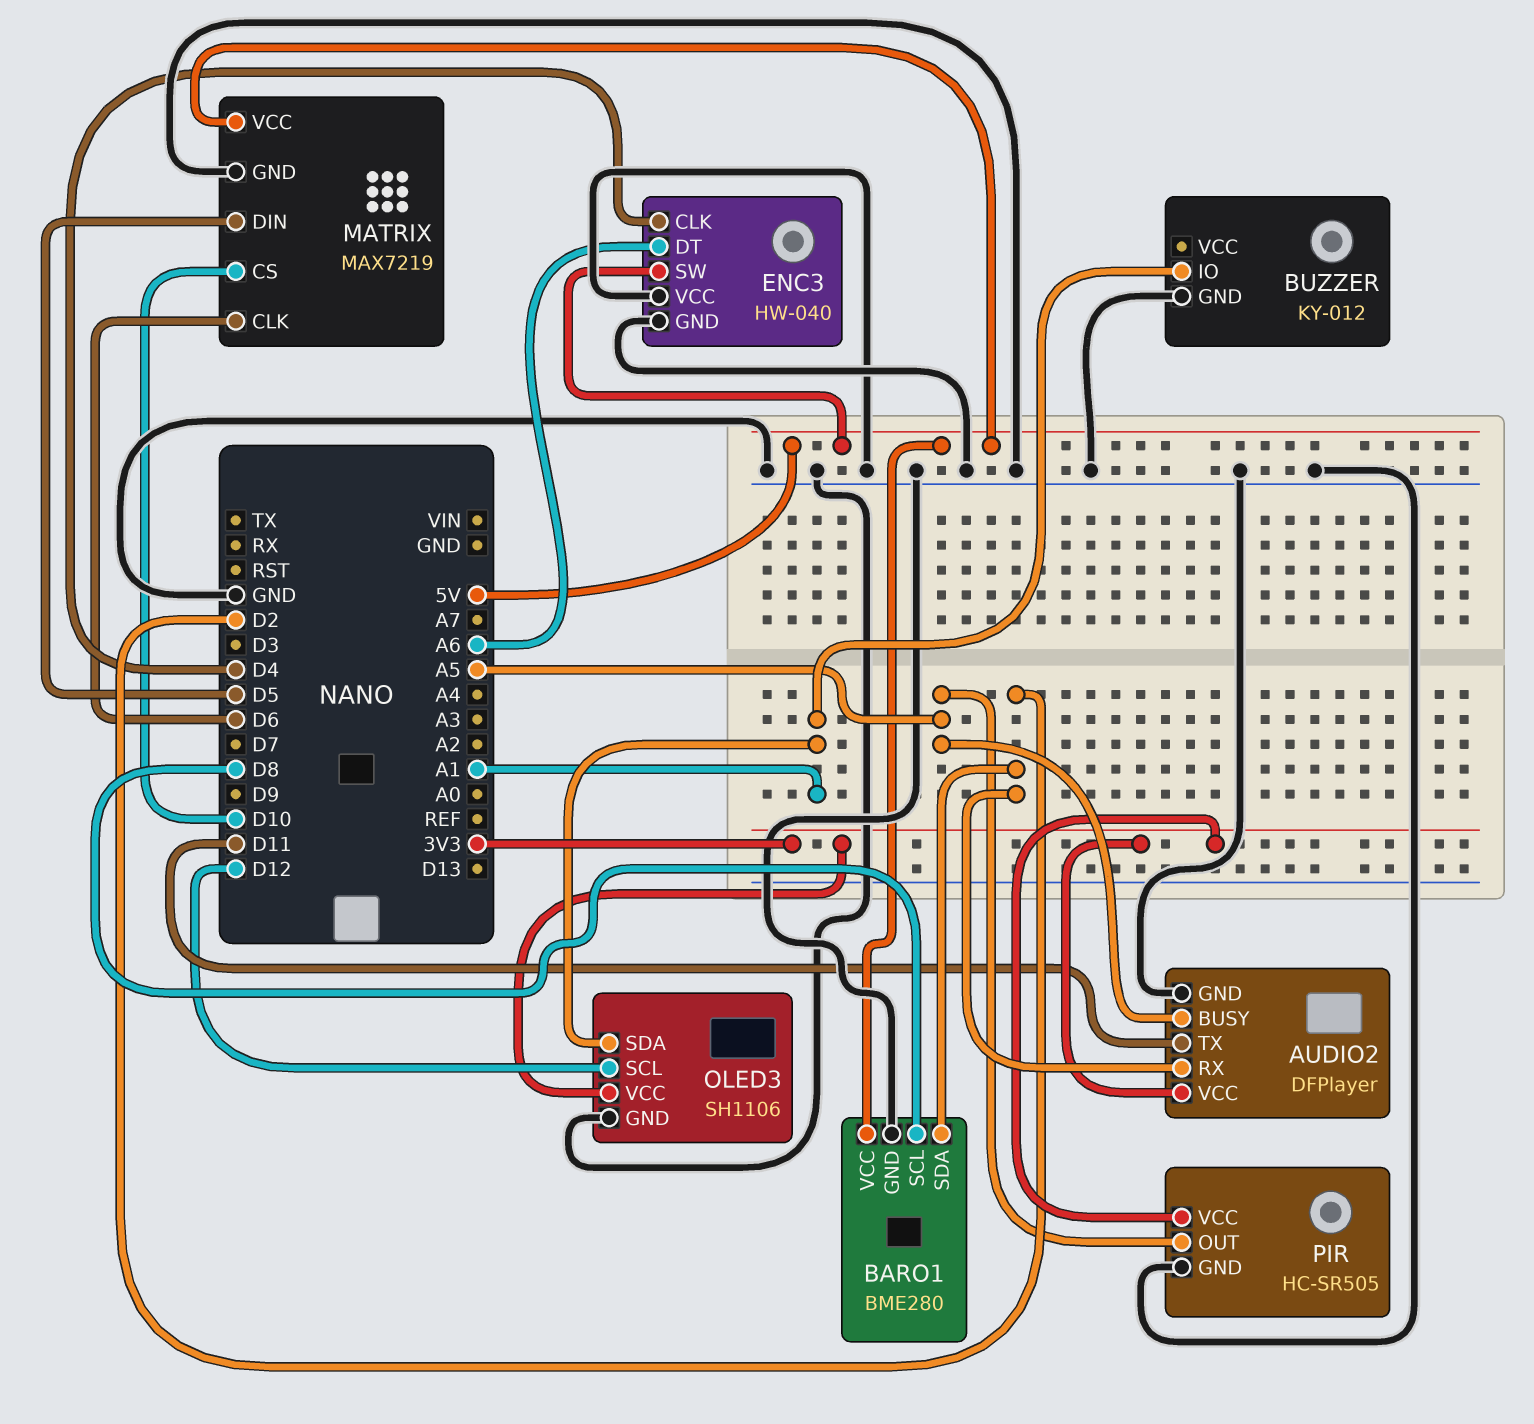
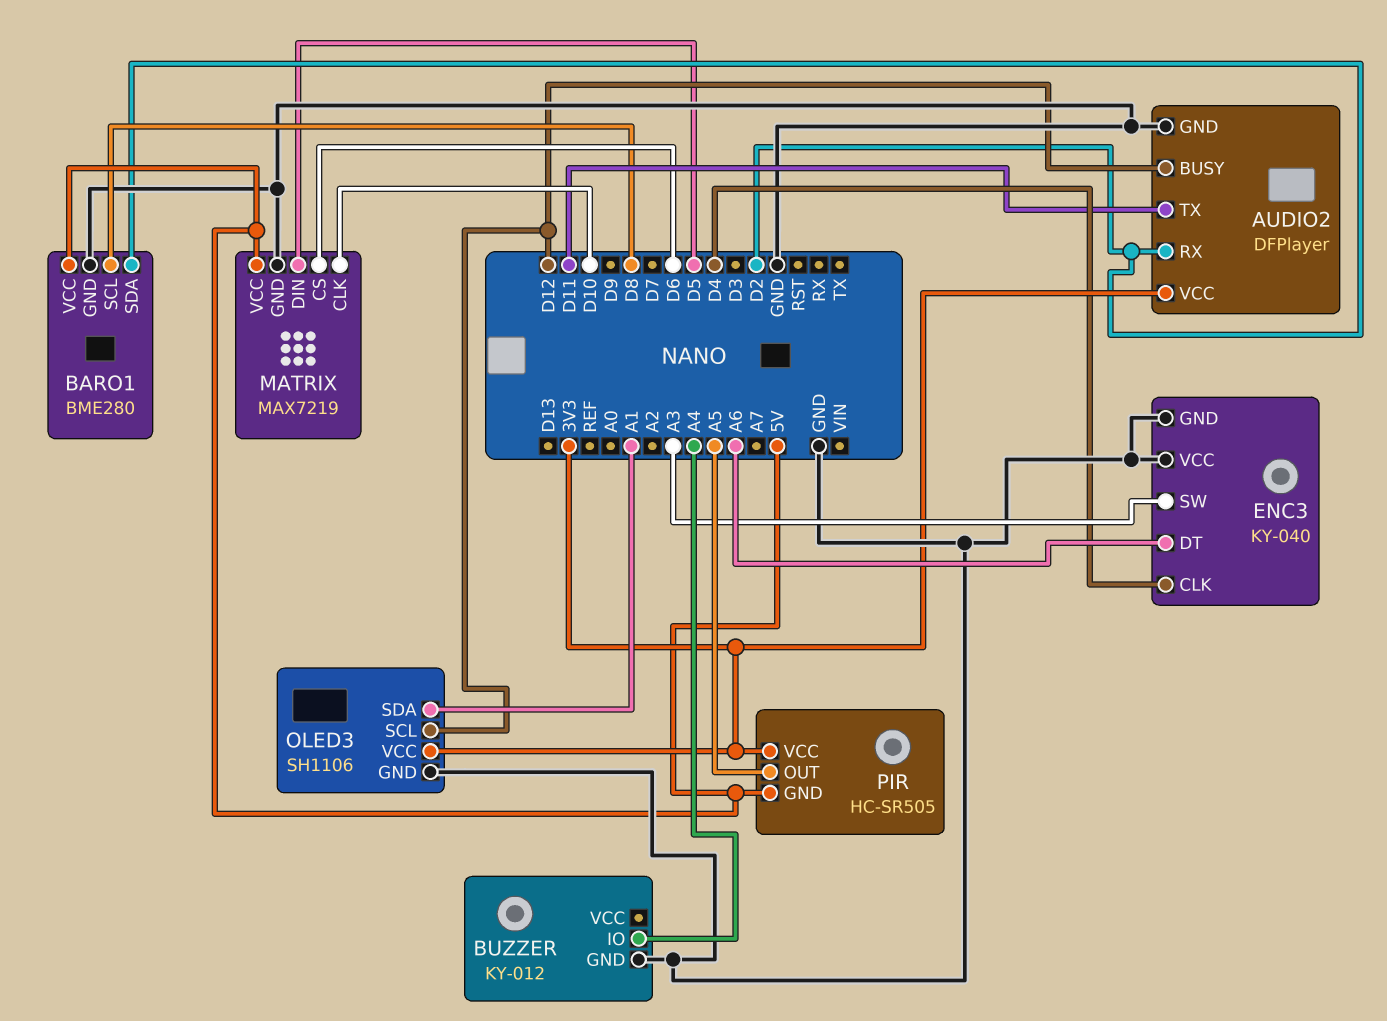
AUDIO2 pin BUSY: A5 -> D12
BUZZER pin IO: A1 -> A4
ENC3: HW-040 -> KY-040
ENC3 pin SW: 5V -> A3
MATRIX pin CLK: D6 -> D10
MATRIX pin CS: D10 -> D6
PIR pin GND: GND -> 5V

